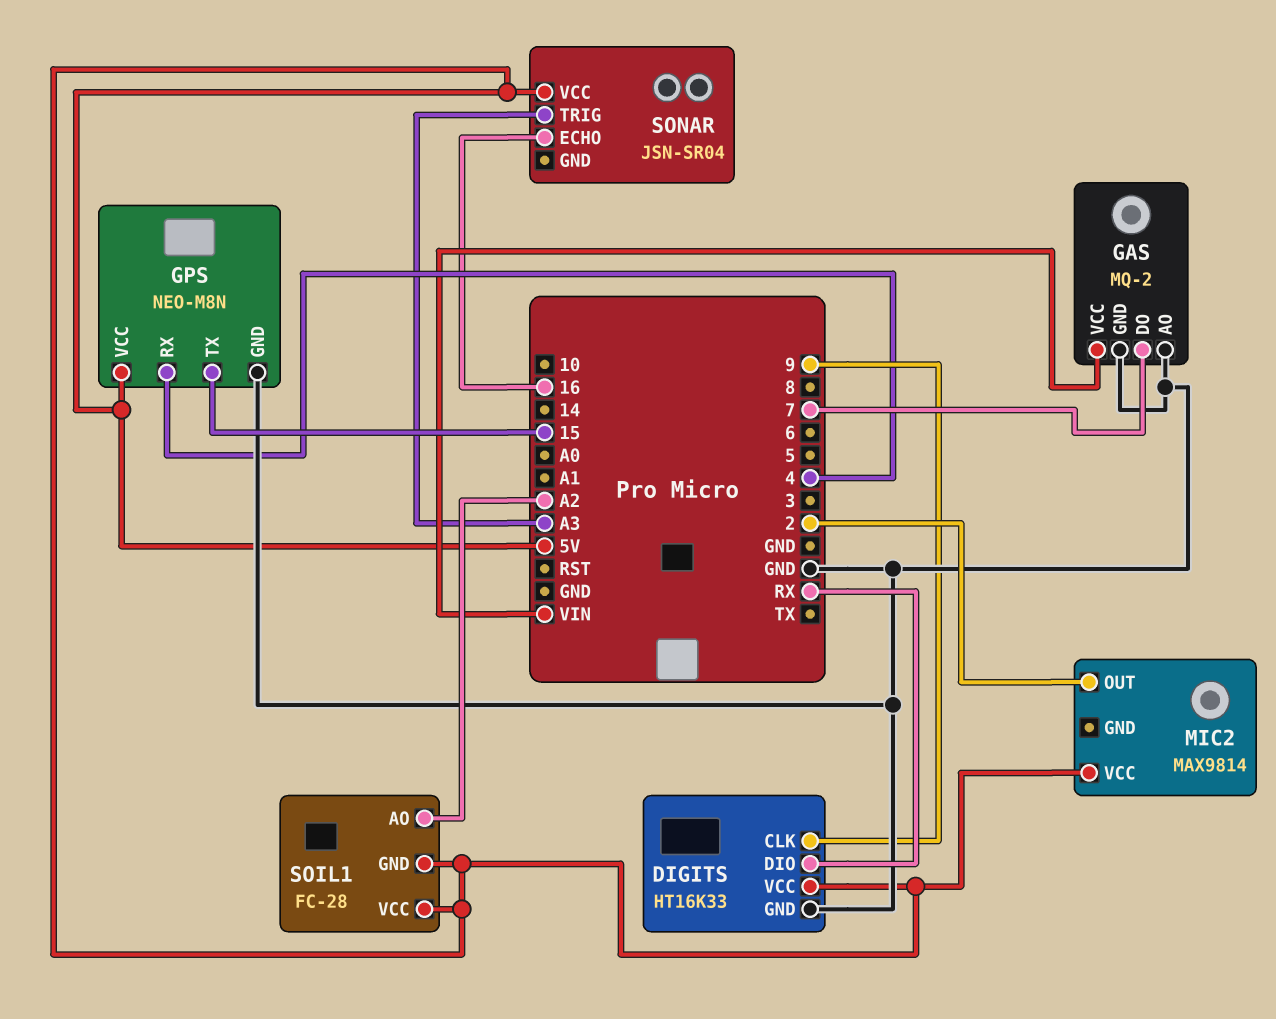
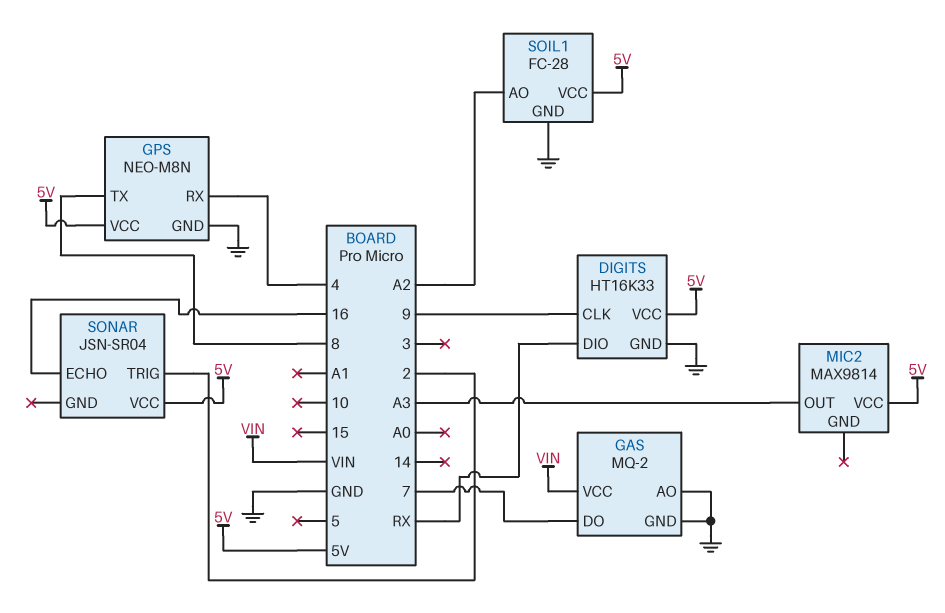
GPS pin TX: 15 -> 8
MIC2 pin OUT: 2 -> A3
SOIL1 pin GND: 5V -> GND
SONAR pin TRIG: A3 -> 2

